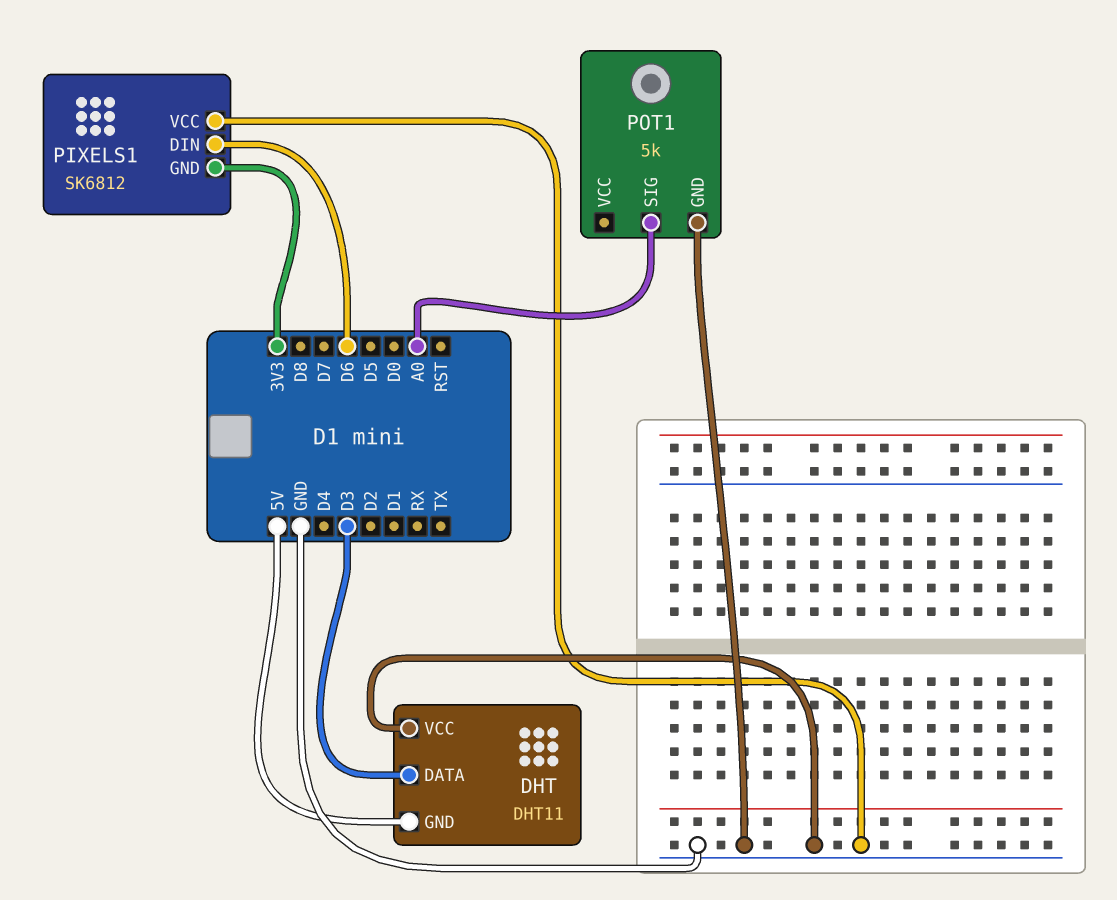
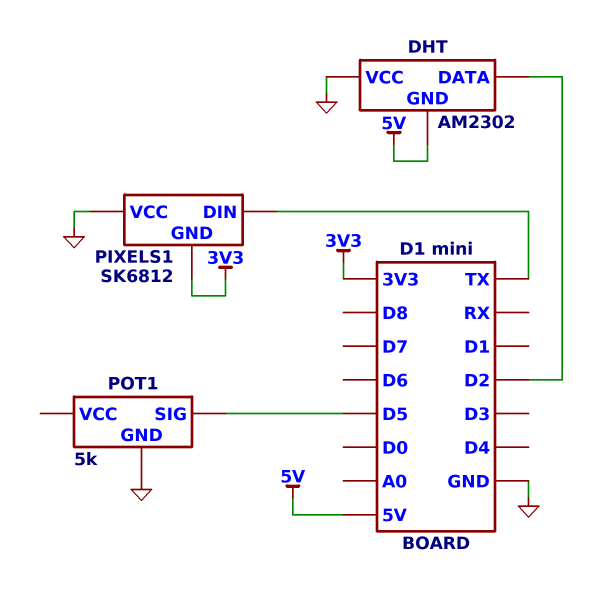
DHT: DHT11 -> AM2302
DHT pin DATA: D3 -> D2
PIXELS1 pin DIN: D6 -> TX
POT1 pin SIG: A0 -> D5

